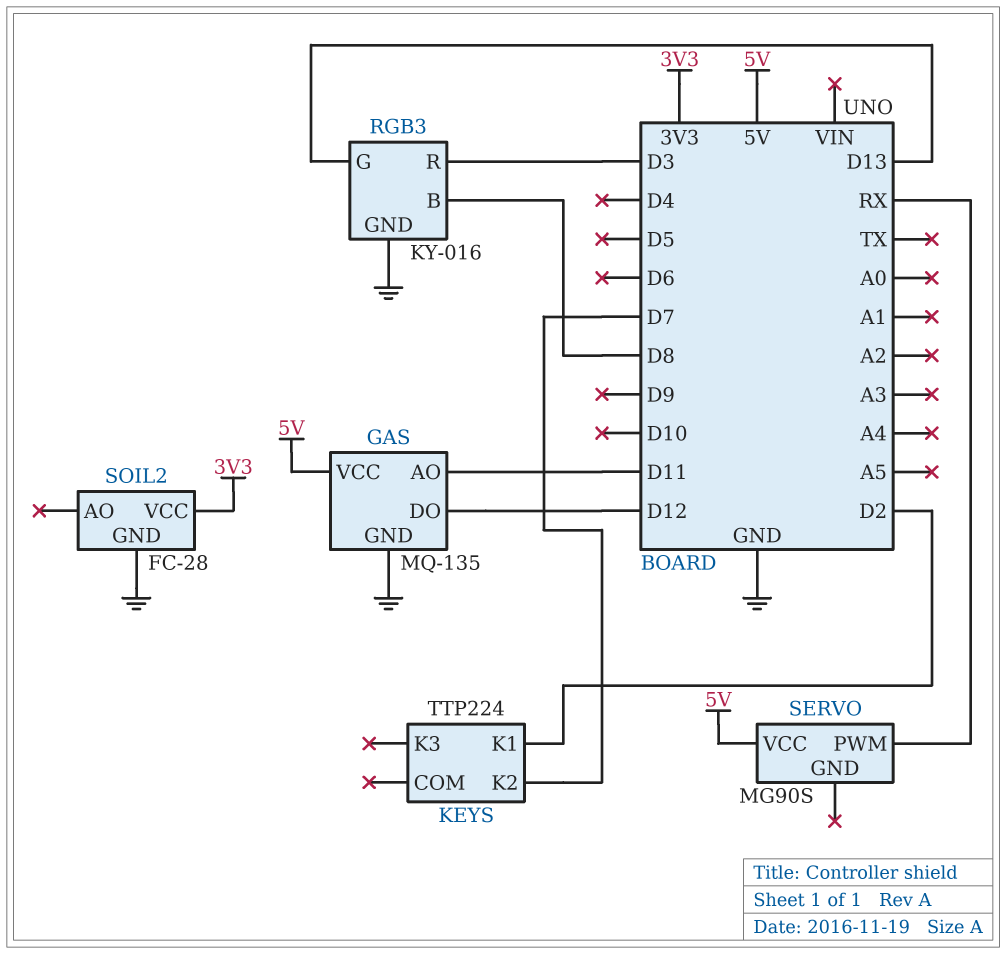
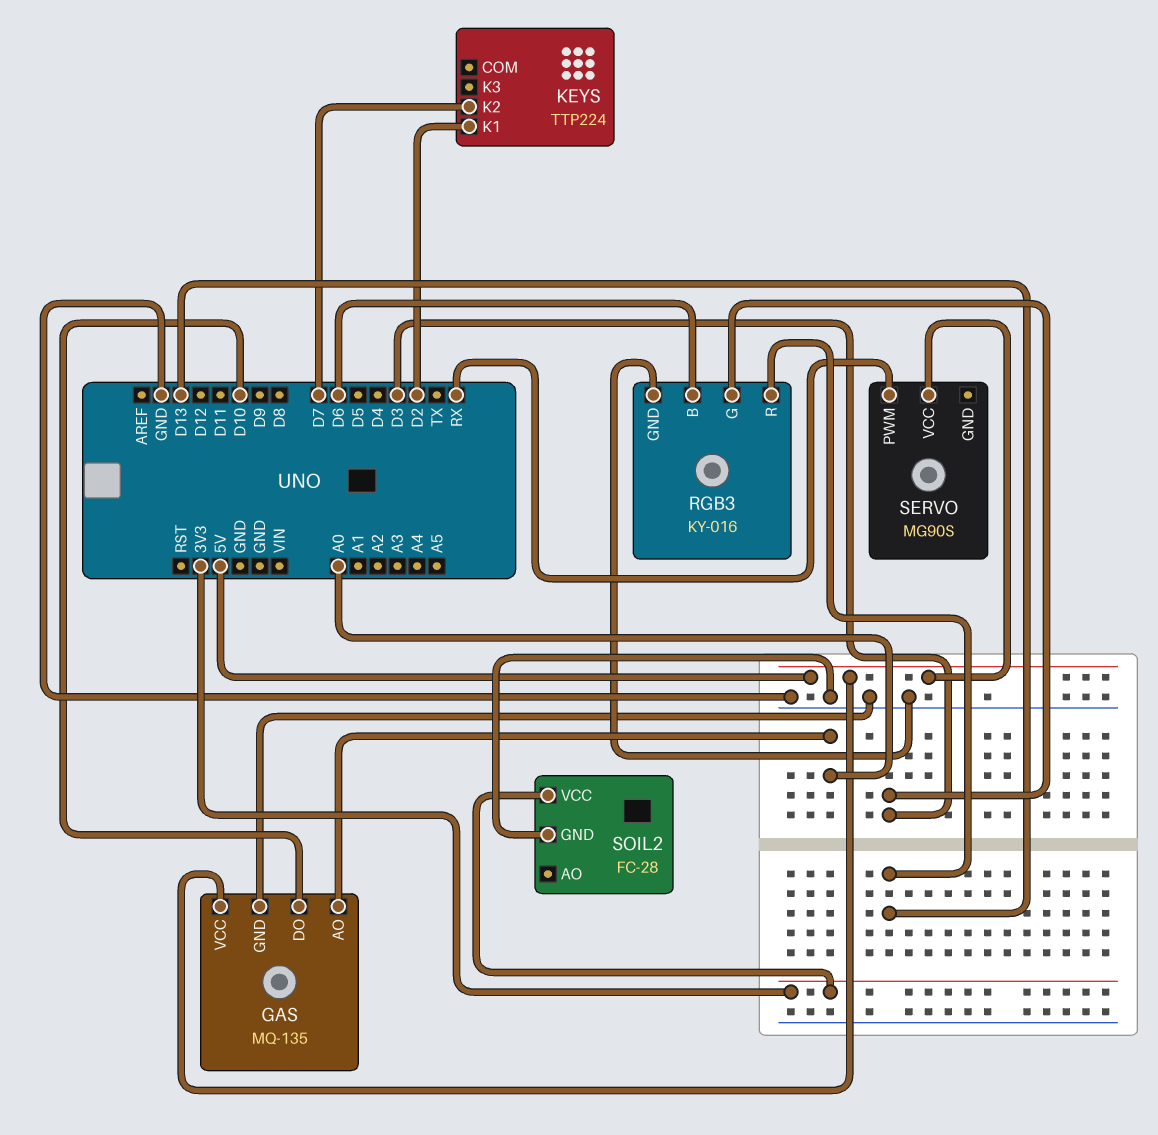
GAS pin AO: D11 -> A0
GAS pin DO: D12 -> D10
RGB3 pin B: D8 -> D6
RGB3 pin G: D13 -> D3
RGB3 pin R: D3 -> D13

